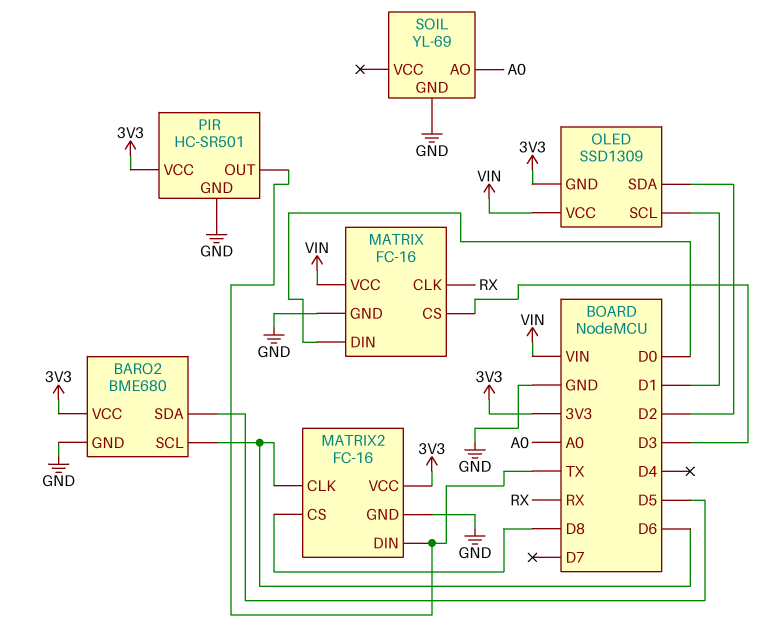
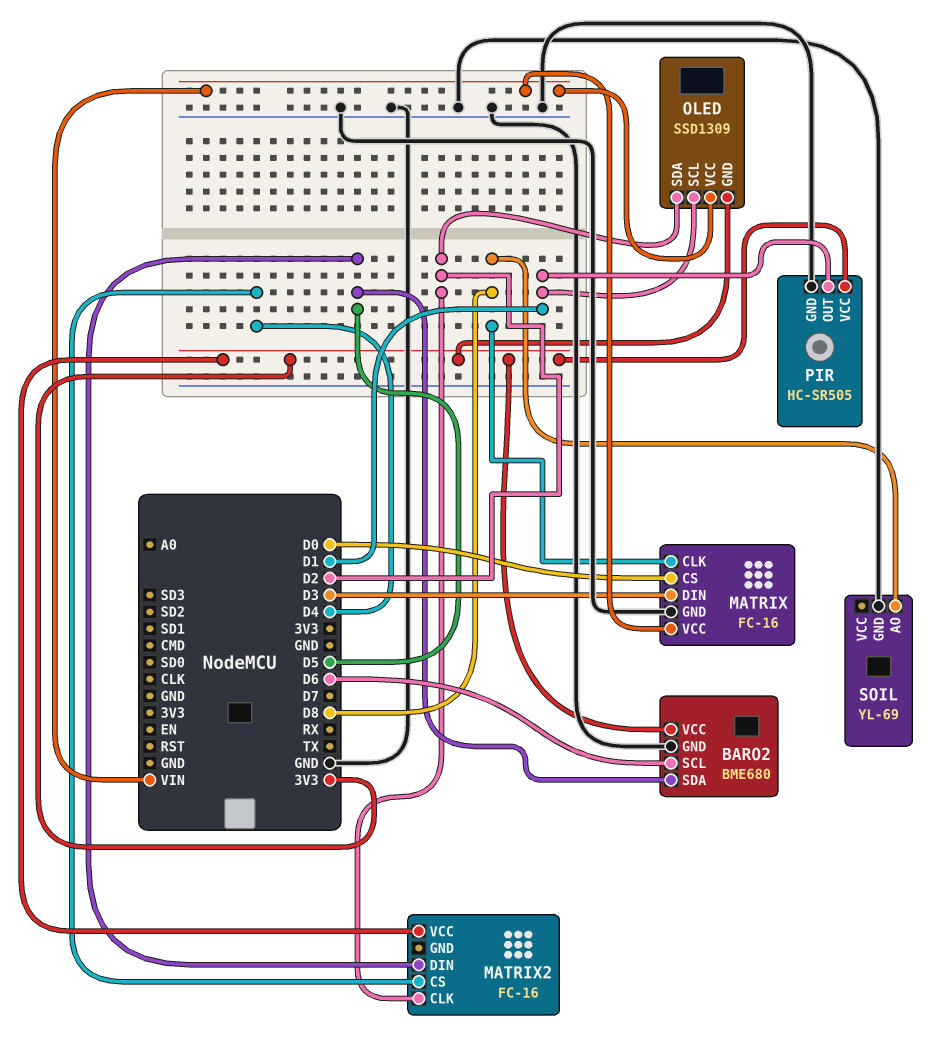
MATRIX pin CLK: RX -> D8
MATRIX pin CS: D3 -> D0
MATRIX pin DIN: D0 -> D3
MATRIX2 pin CLK: D6 -> D2
MATRIX2 pin CS: D8 -> D4
MATRIX2 pin DIN: TX -> D5
MATRIX2 pin GND: GND -> none
PIR: HC-SR501 -> HC-SR505
PIR pin OUT: TX -> D1
SOIL pin AO: A0 -> D8

